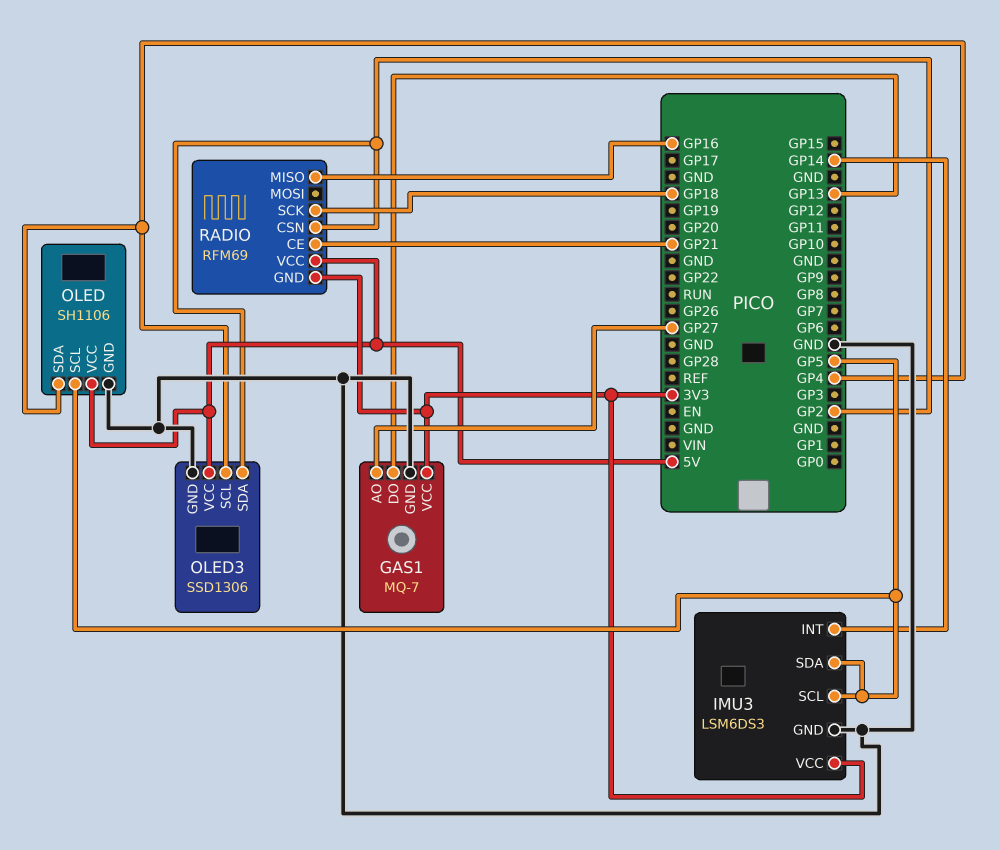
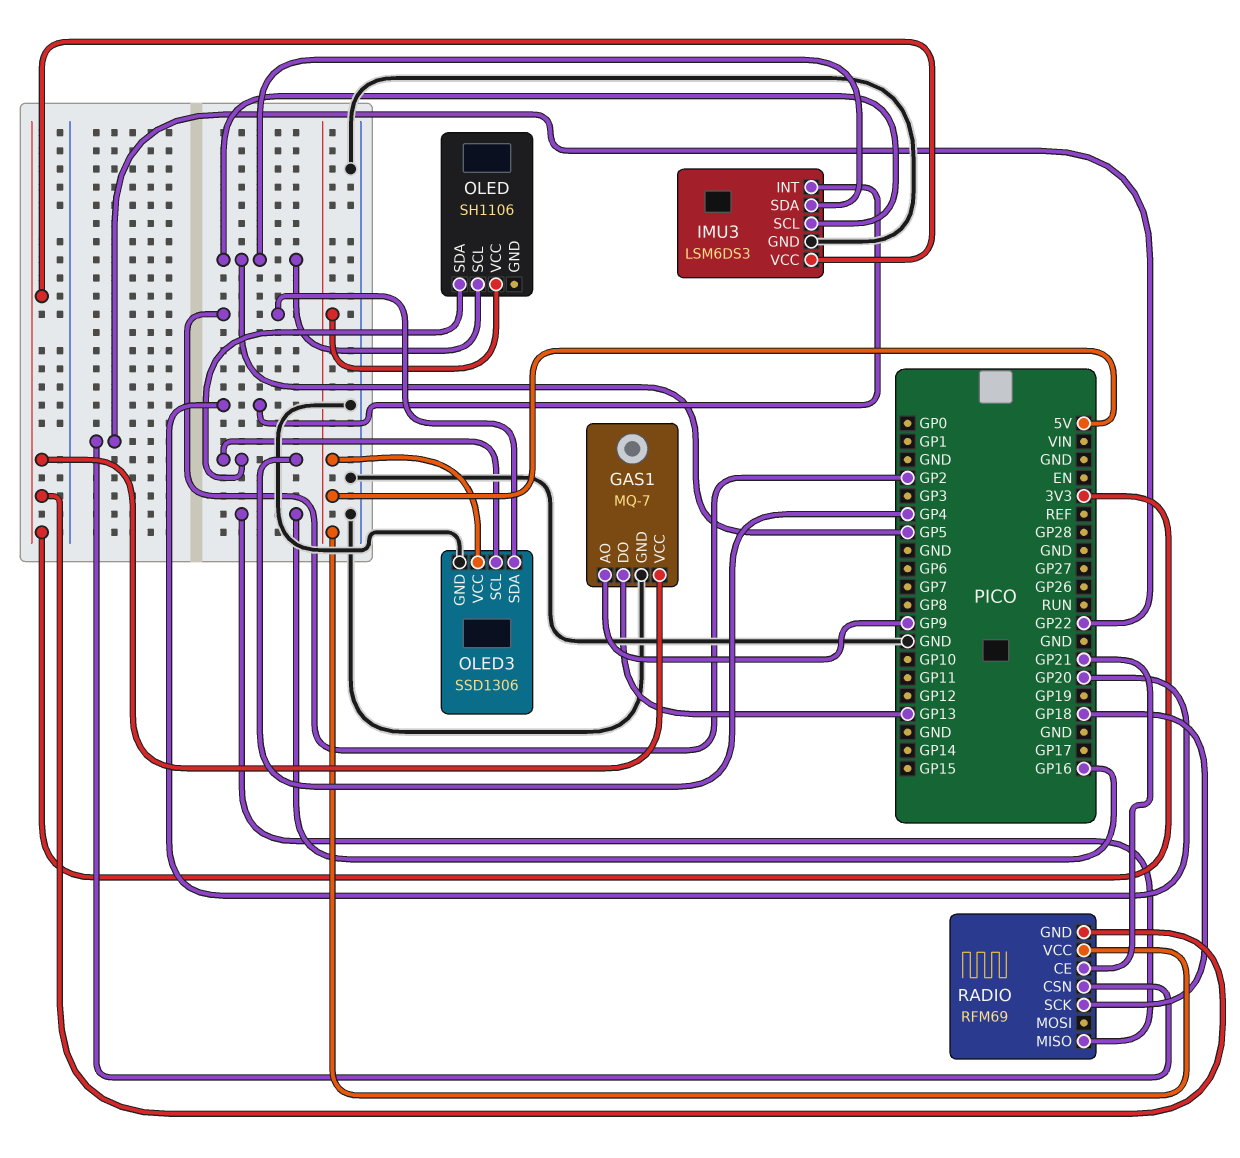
GAS1 pin AO: GP27 -> GP9
IMU3 pin INT: GP14 -> GP20
OLED pin GND: GND -> none
RADIO pin CSN: GP2 -> GP22

